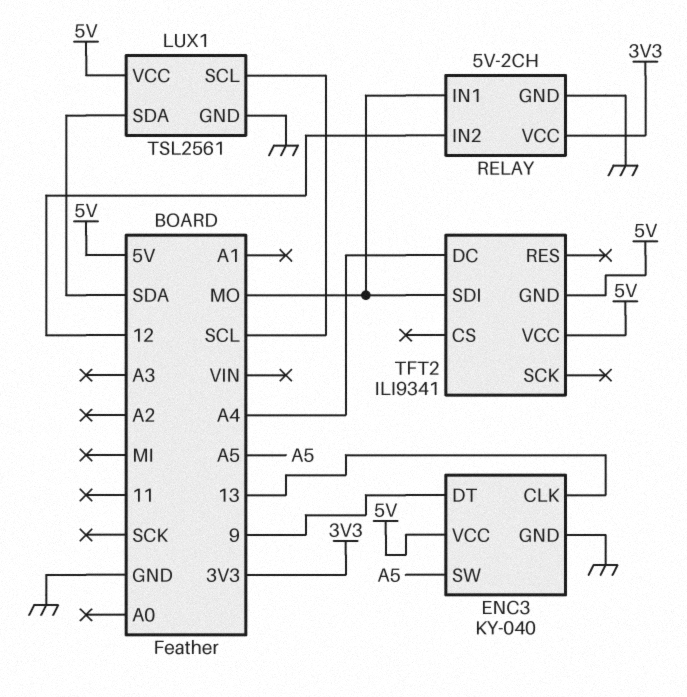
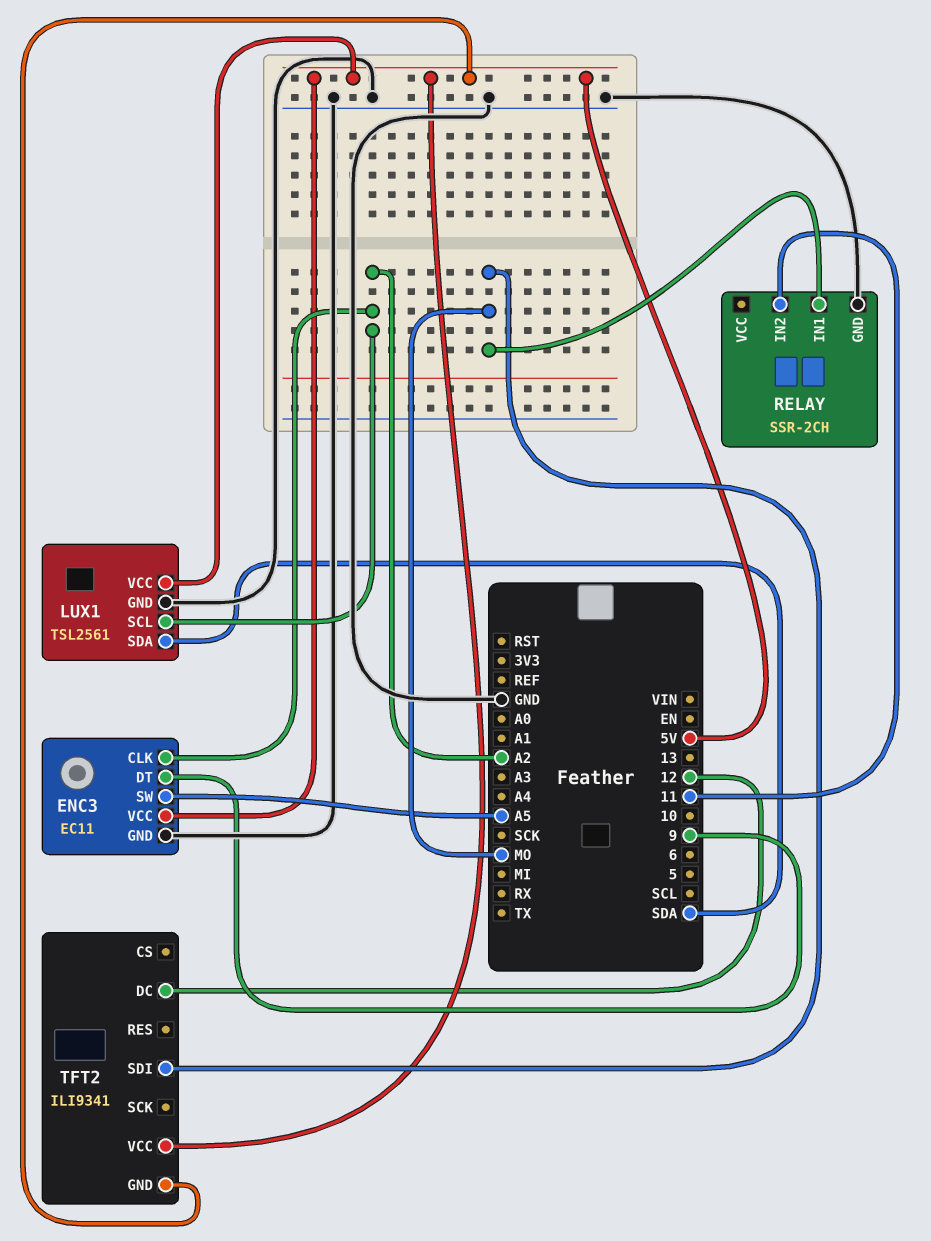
ENC3: KY-040 -> EC11
ENC3 pin CLK: 13 -> A2
LUX1 pin SCL: SCL -> A2
RELAY: 5V-2CH -> SSR-2CH
RELAY pin IN2: 12 -> 11
RELAY pin VCC: 3V3 -> none
TFT2 pin DC: A4 -> 12

